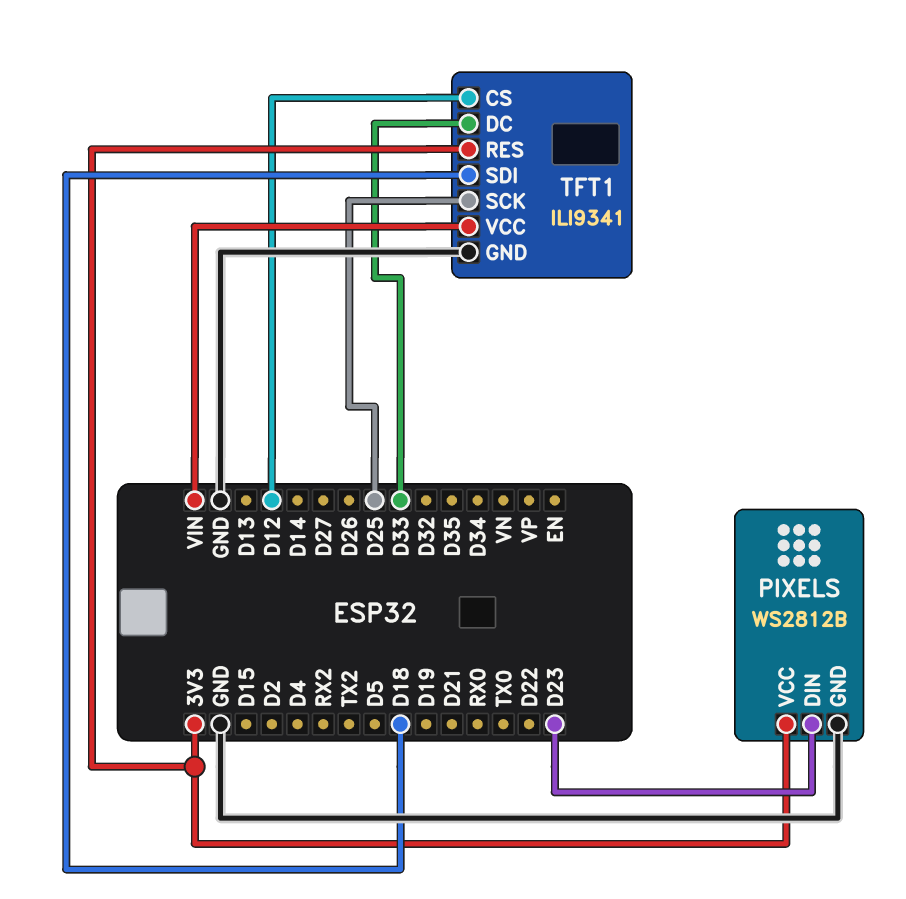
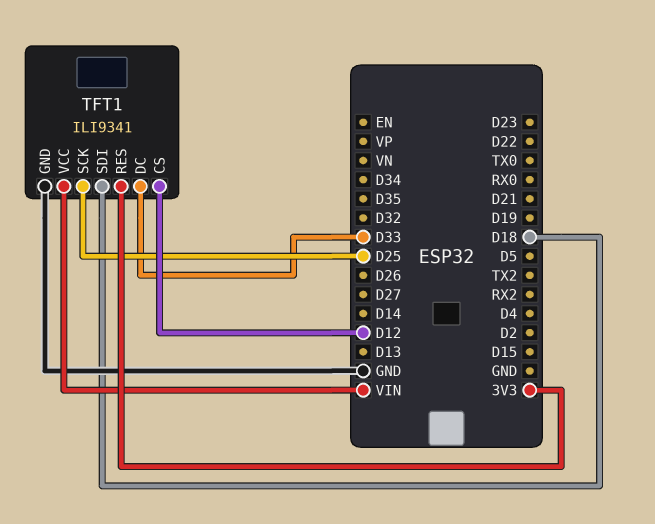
PIXELS: WS2812B -> none
PIXELS pin DIN: D23 -> none
PIXELS pin GND: GND -> none
PIXELS pin VCC: 3V3 -> none

